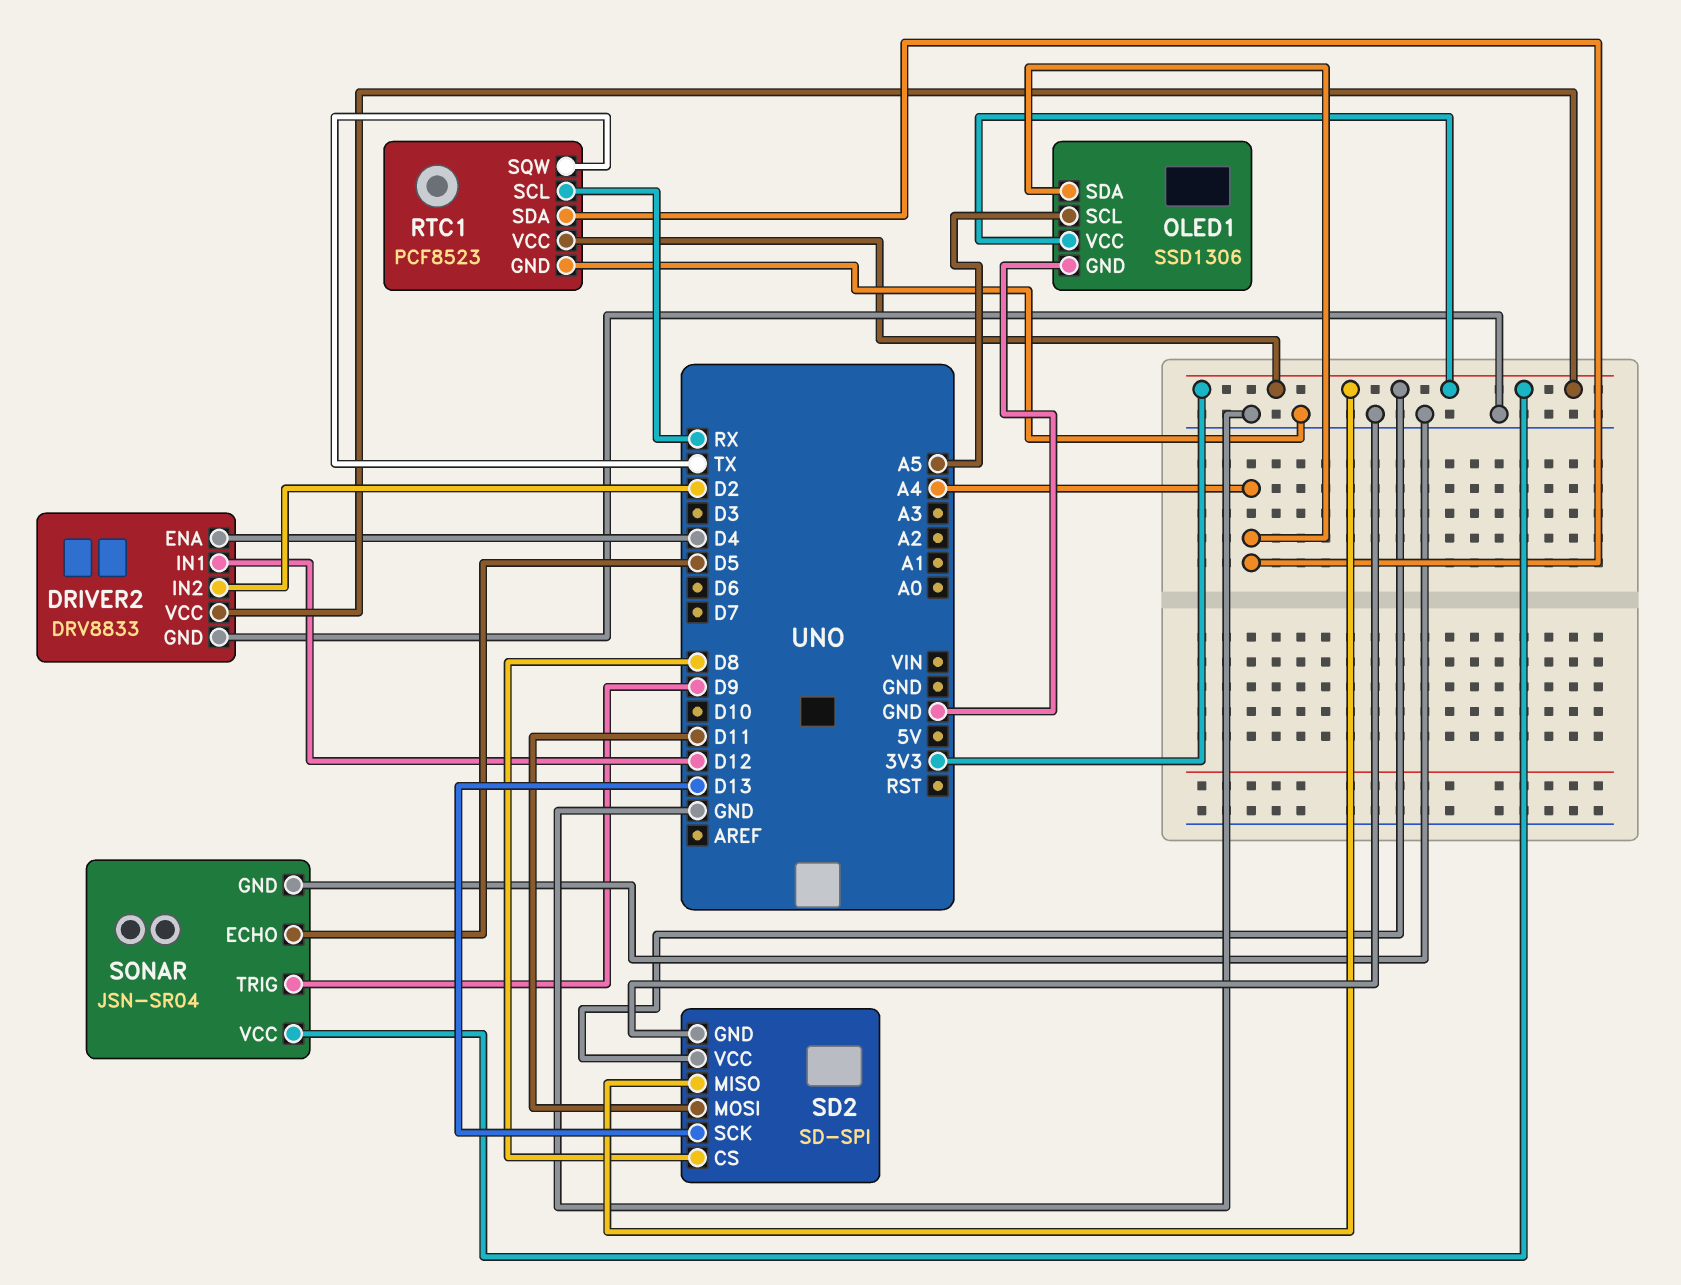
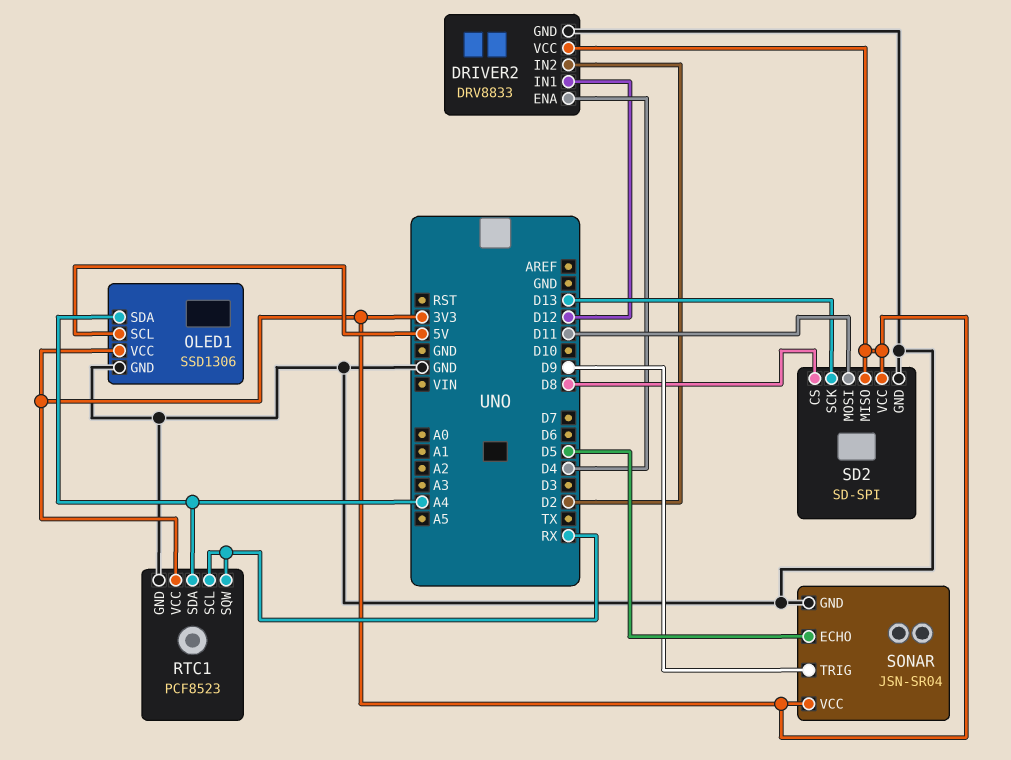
OLED1 pin SCL: A5 -> 5V
RTC1 pin SQW: TX -> RX

